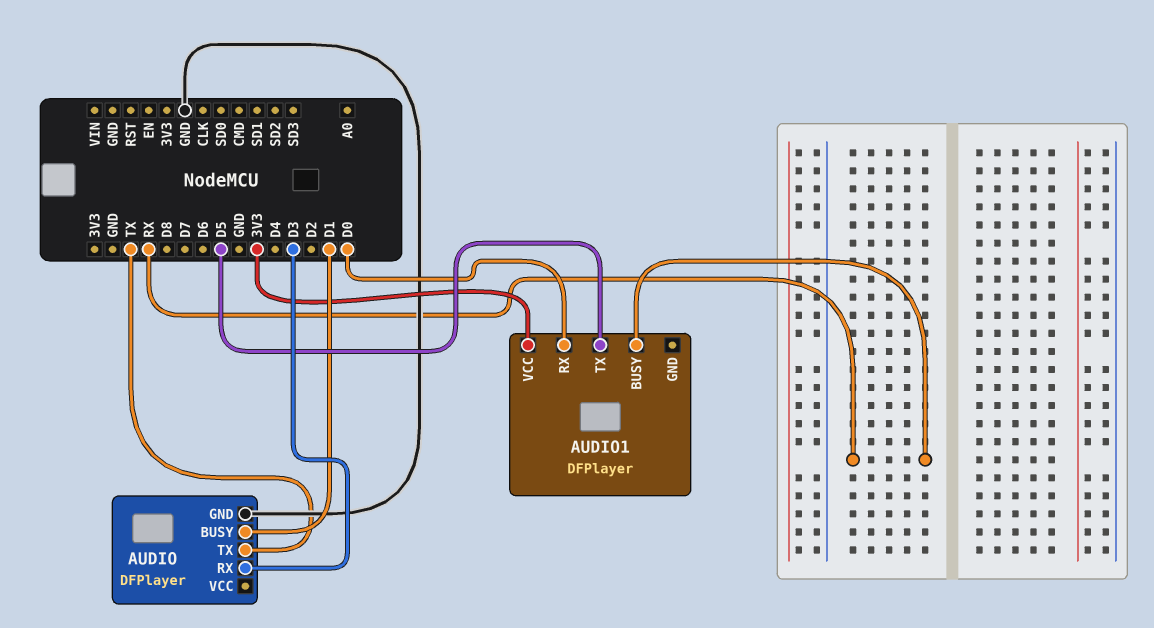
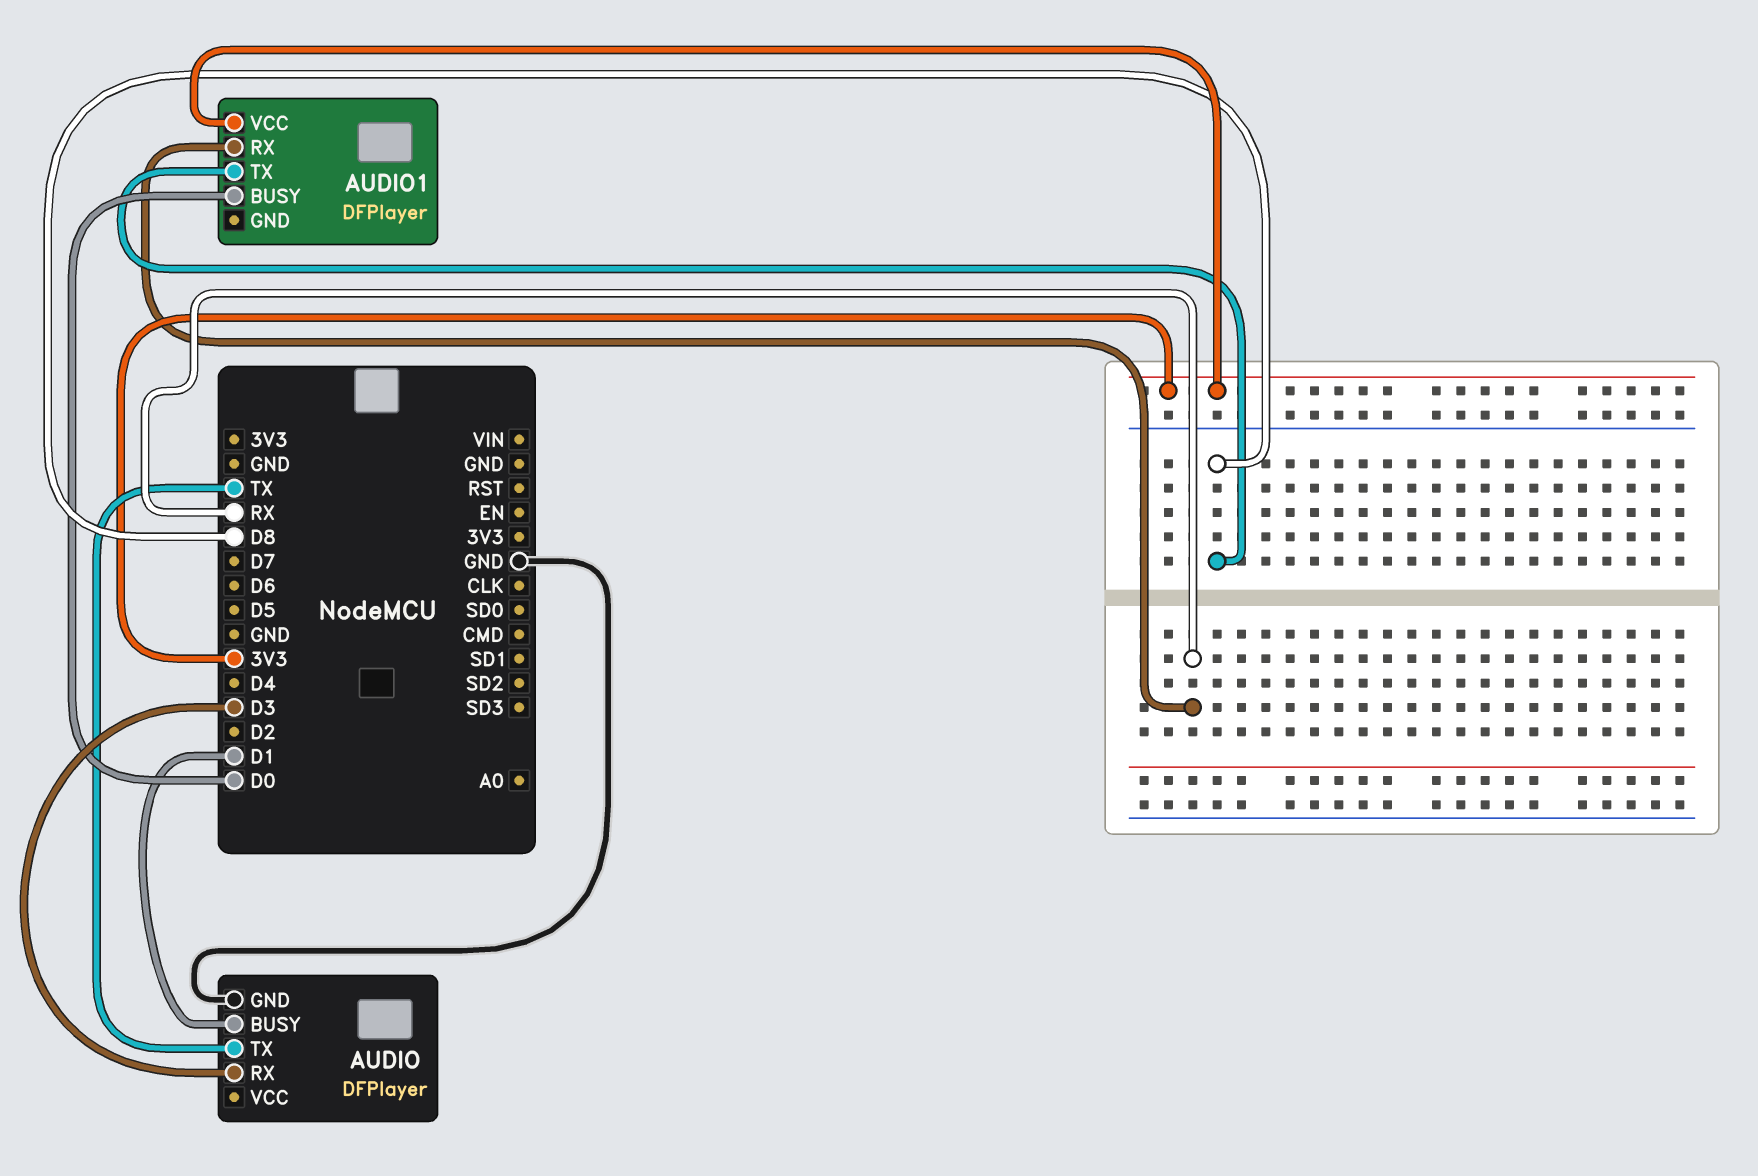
AUDIO1 pin BUSY: RX -> D0
AUDIO1 pin RX: D0 -> RX
AUDIO1 pin TX: D5 -> D8

